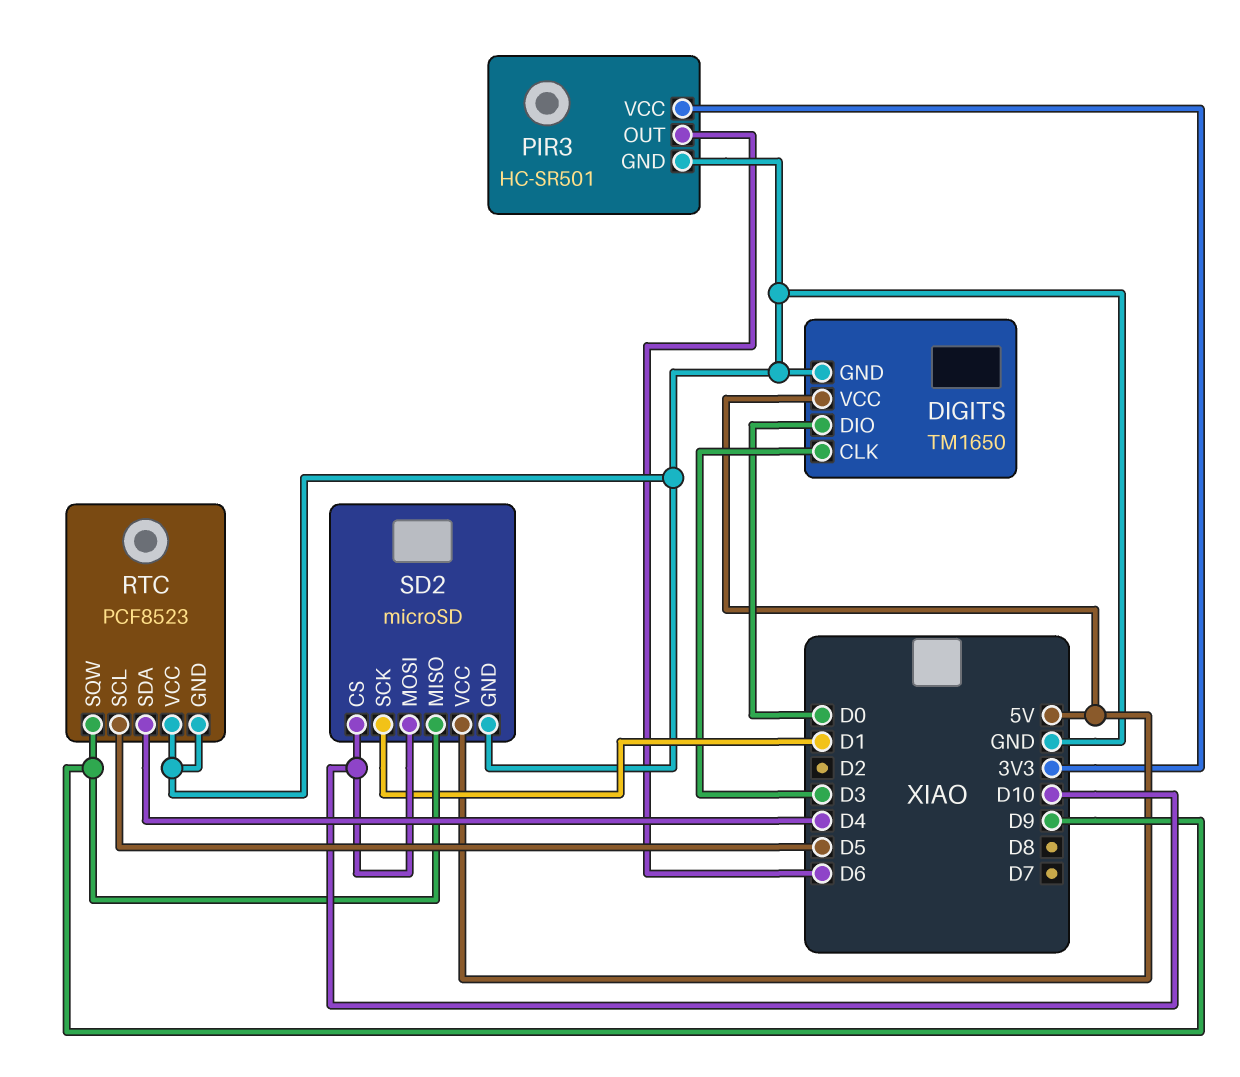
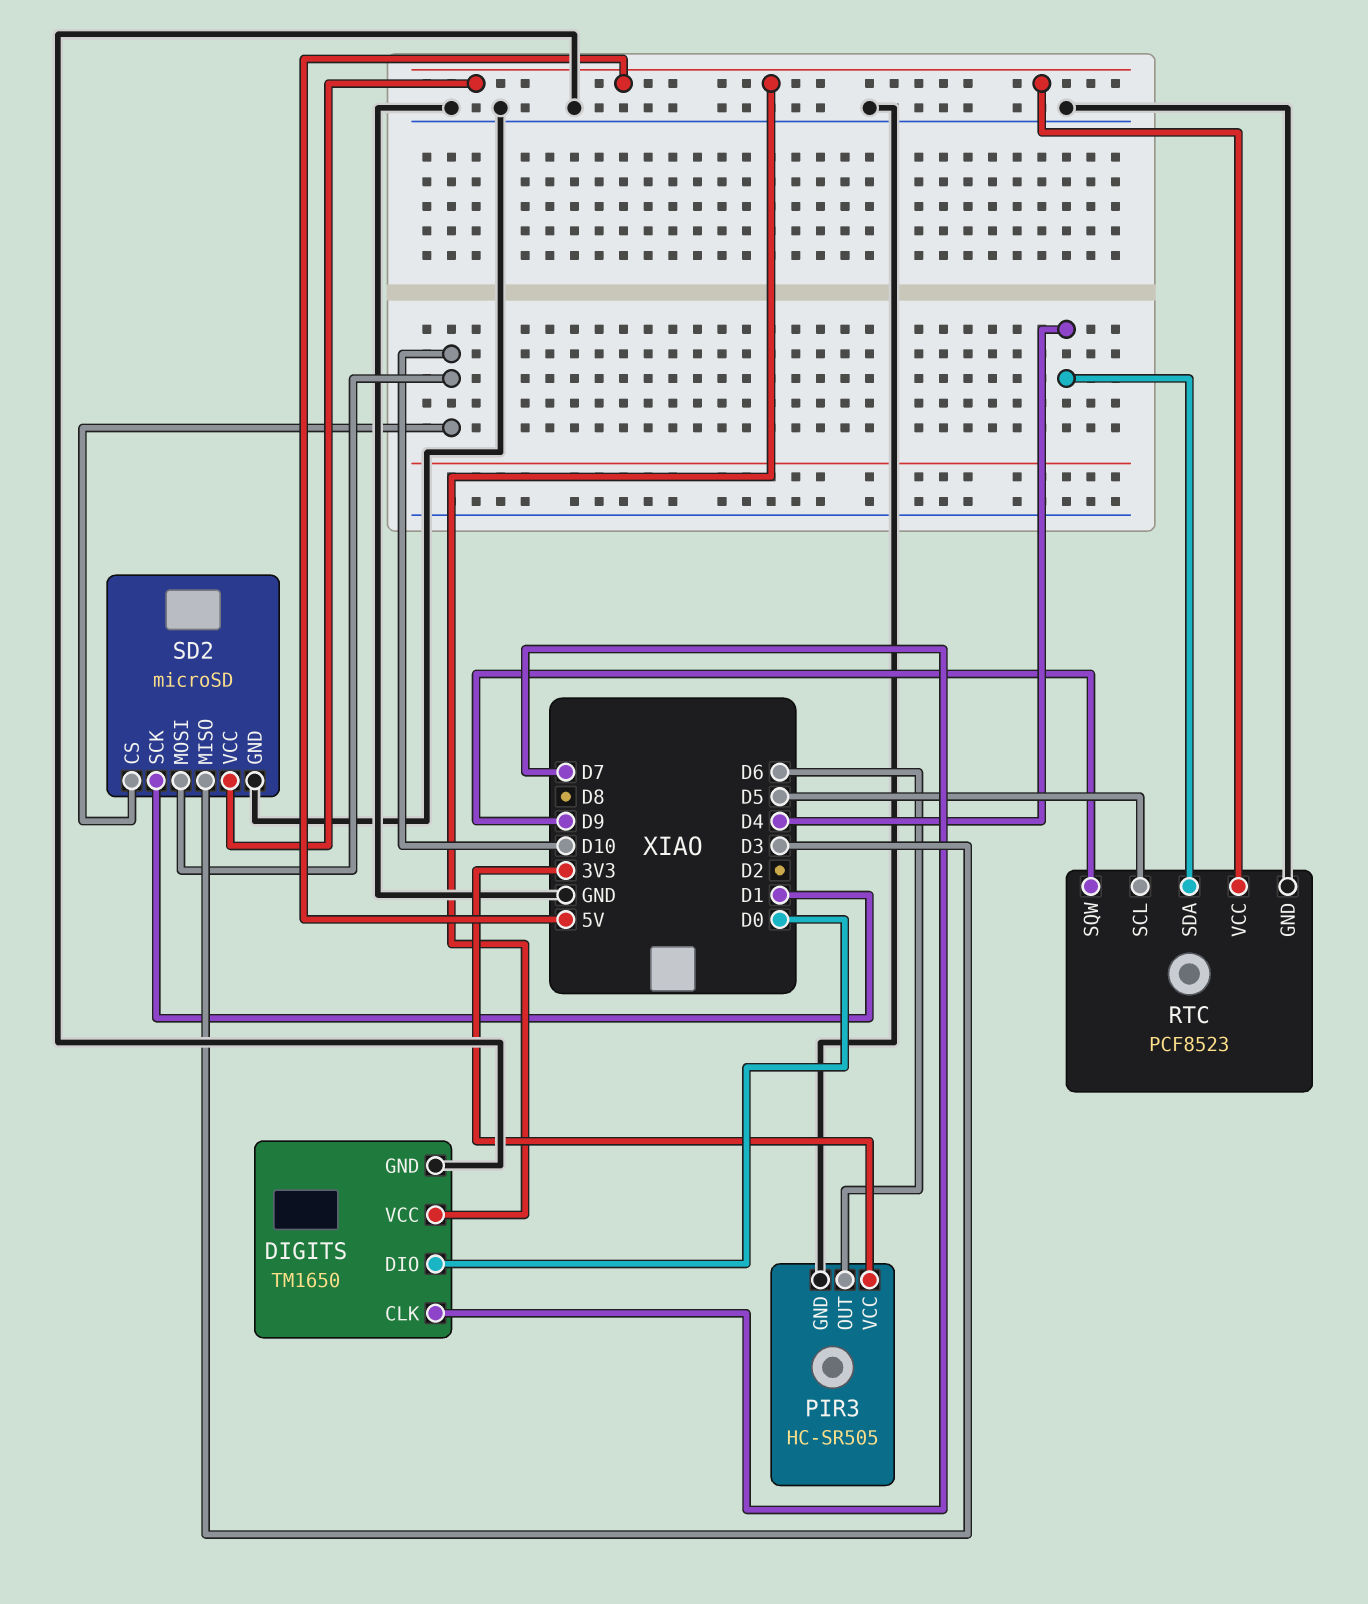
DIGITS pin CLK: D3 -> D7
PIR3: HC-SR501 -> HC-SR505
RTC pin VCC: GND -> 5V
SD2 pin MISO: D9 -> D3

